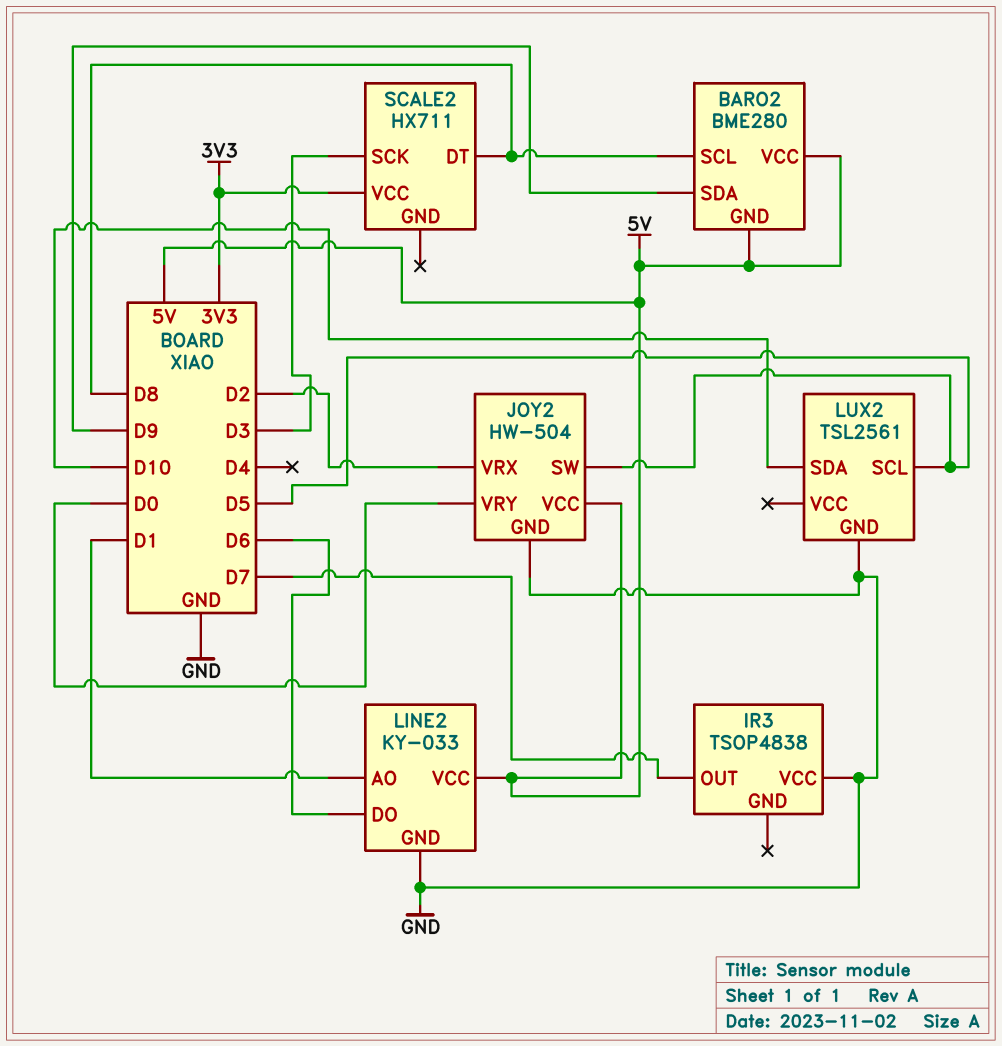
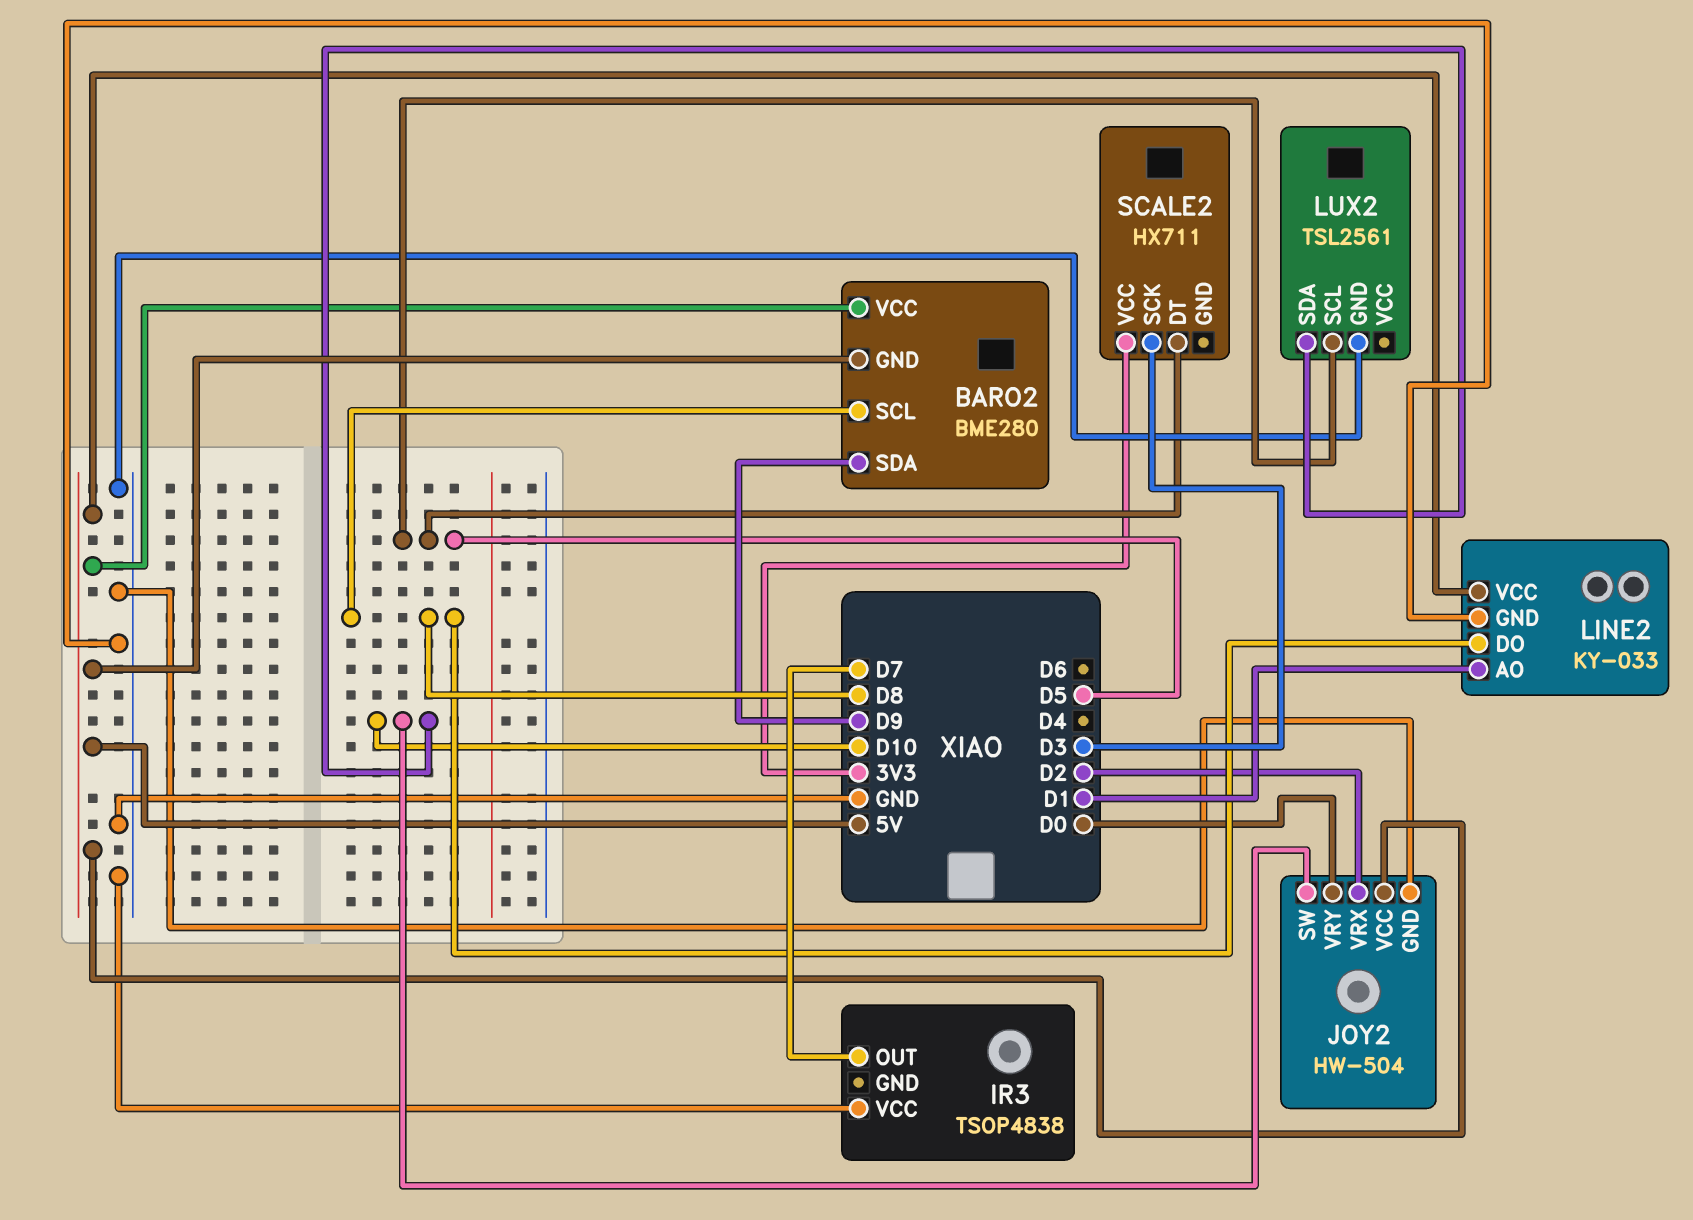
JOY2 pin SW: D5 -> D10
LINE2 pin DO: D6 -> D8
SCALE2 pin DT: D8 -> D5

